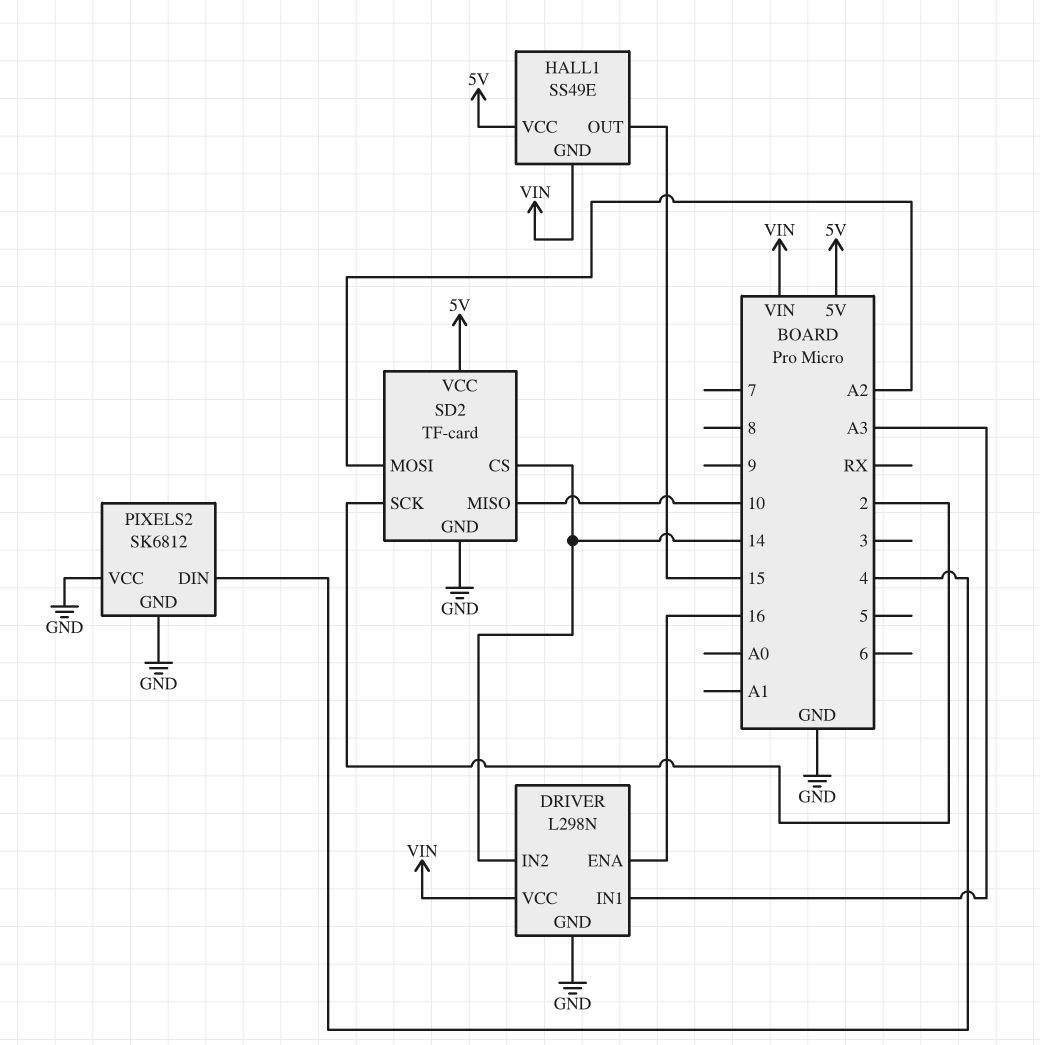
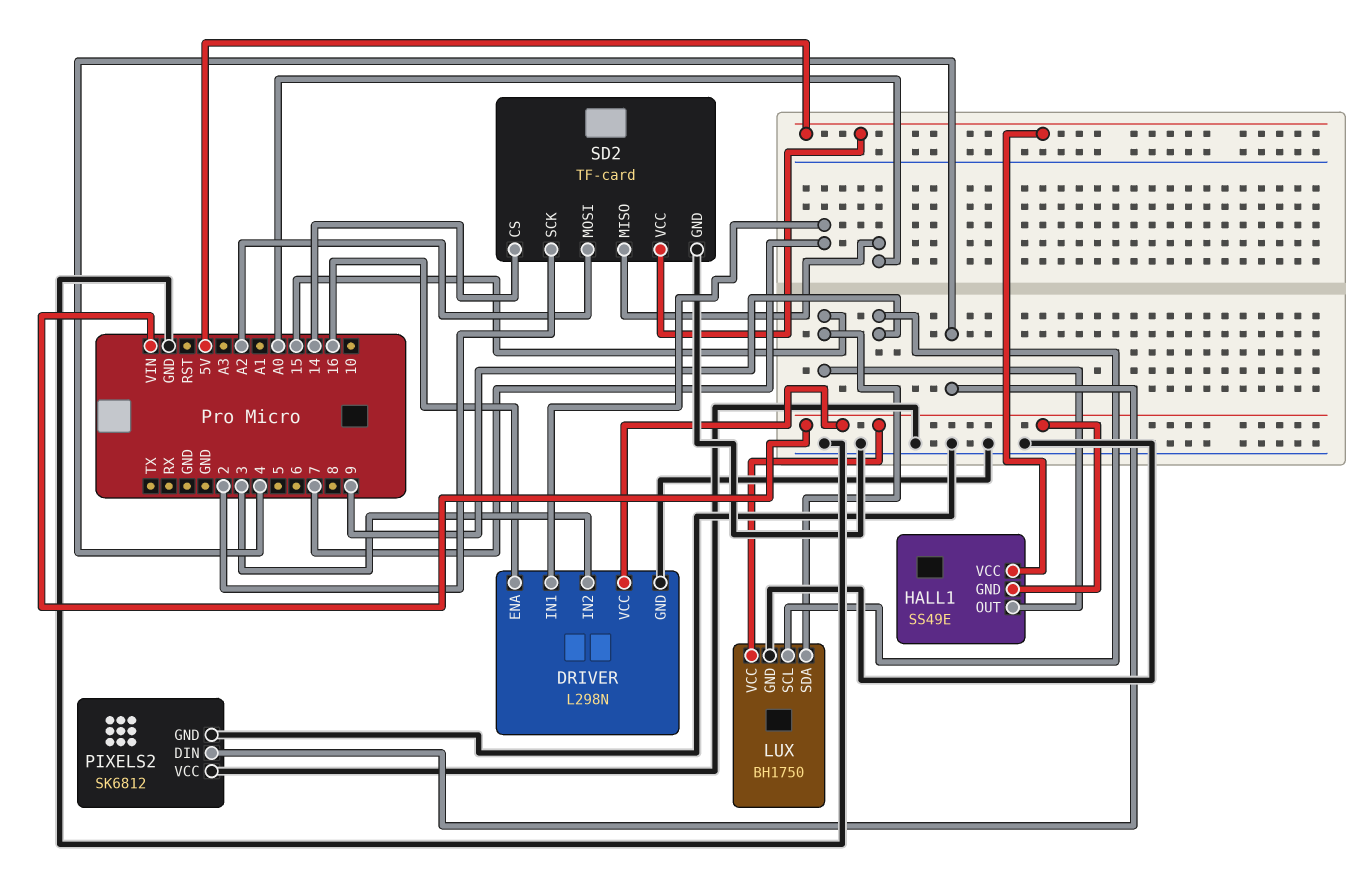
DRIVER pin IN1: A3 -> 7
DRIVER pin IN2: 14 -> 3
LUX: none -> BH1750
LUX pin GND: none -> GND
LUX pin SCL: none -> 9
LUX pin SDA: none -> 15
LUX pin VCC: none -> VIN
SD2 pin MISO: 10 -> A0

